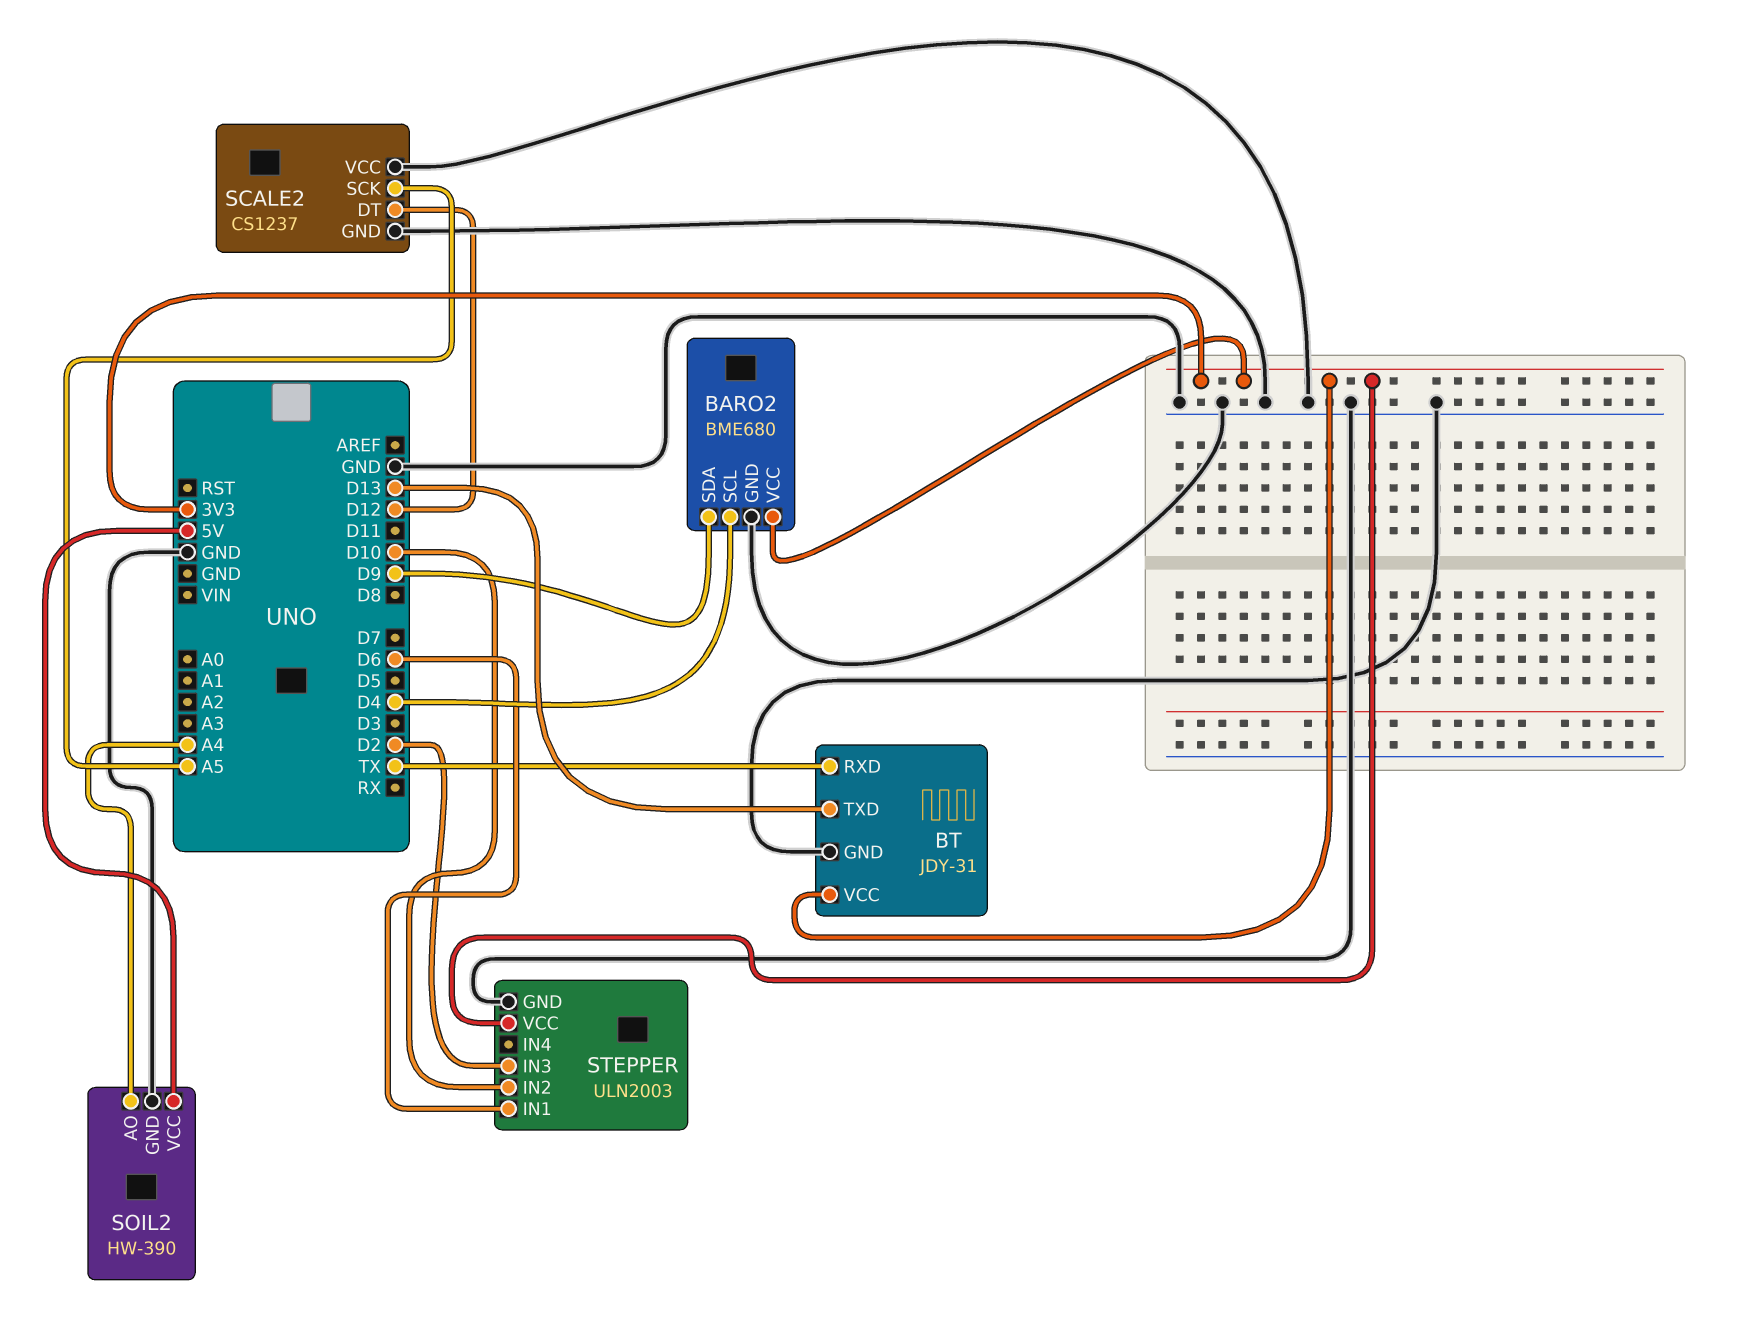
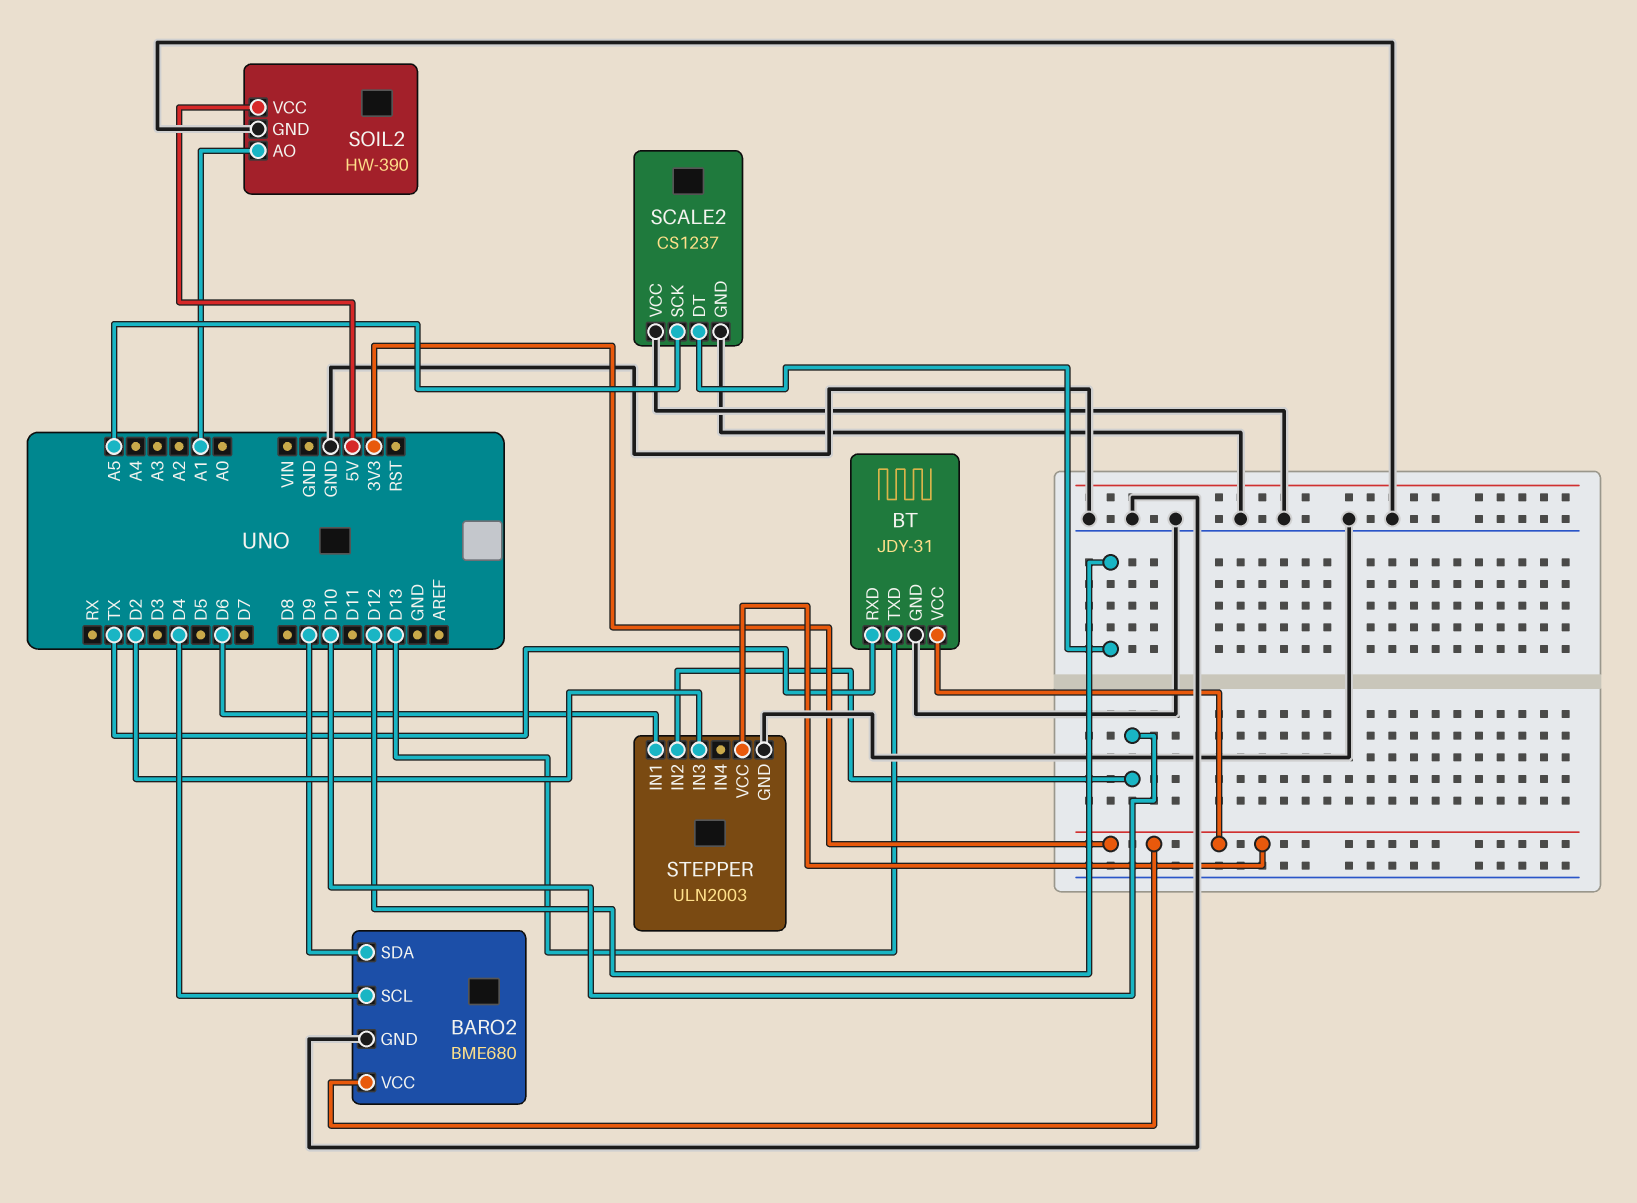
SOIL2 pin AO: A4 -> A1

